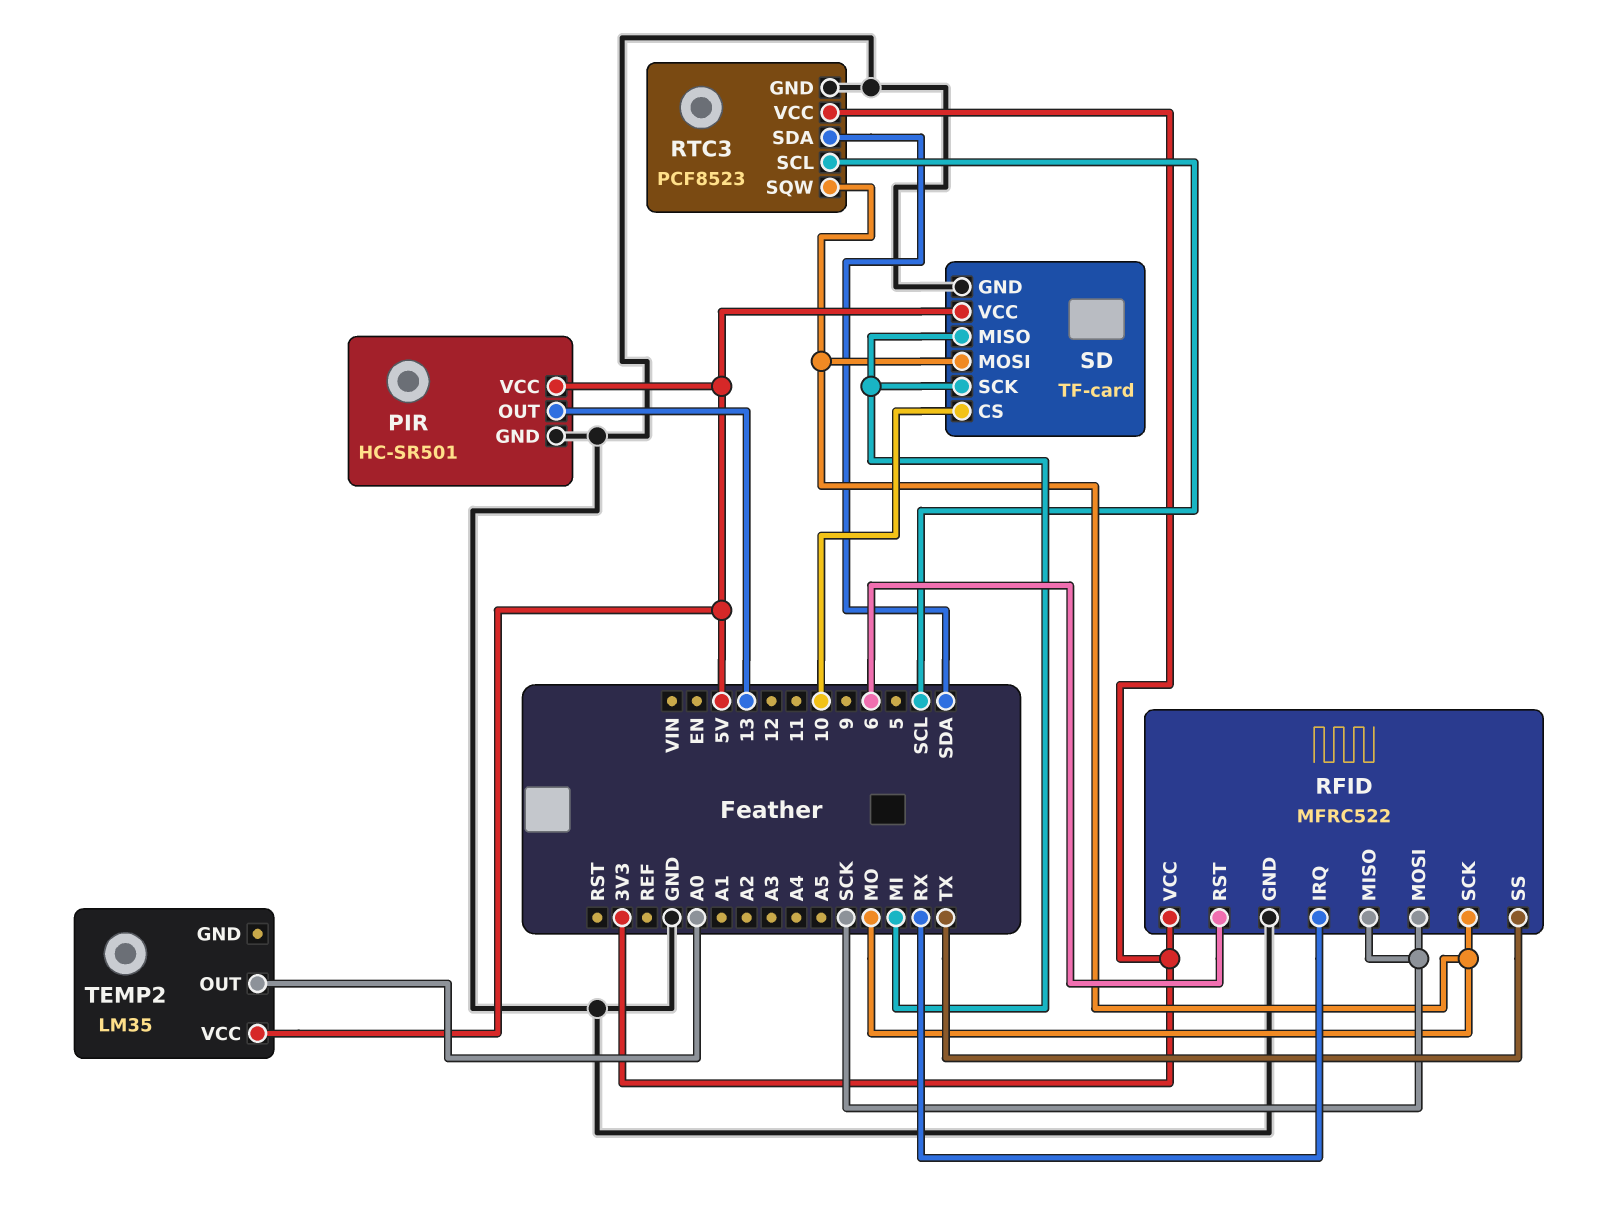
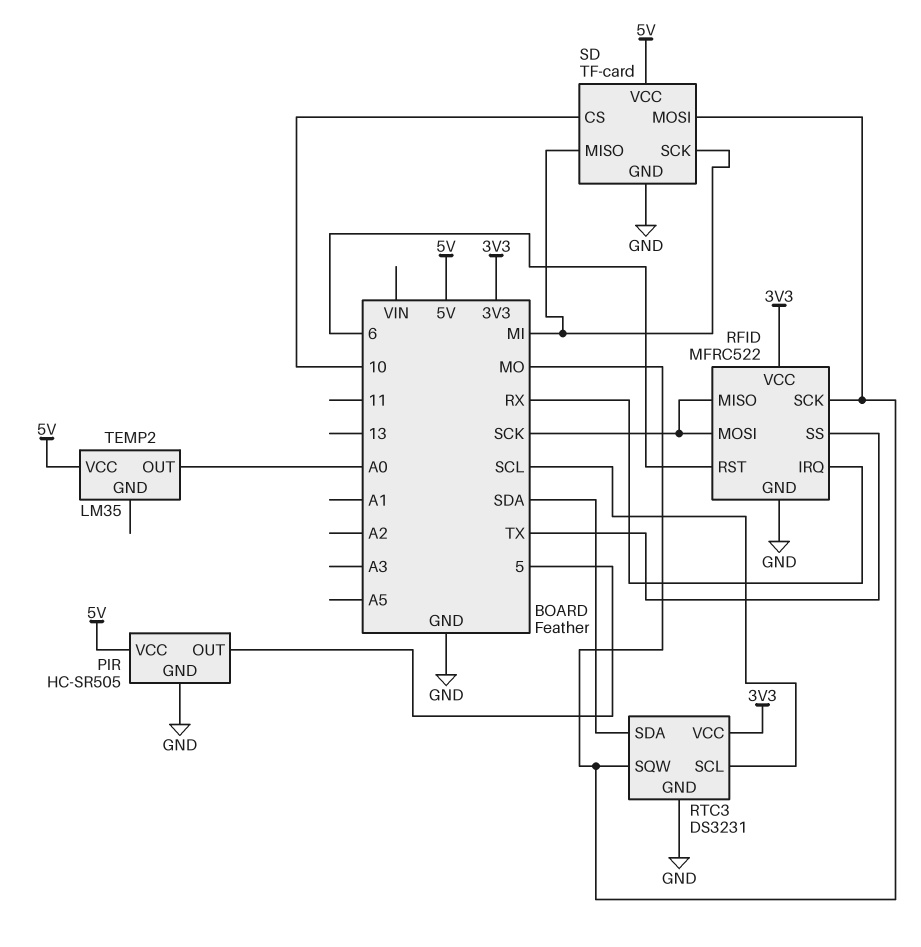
PIR: HC-SR501 -> HC-SR505
PIR pin OUT: 13 -> 5
RTC3: PCF8523 -> DS3231

